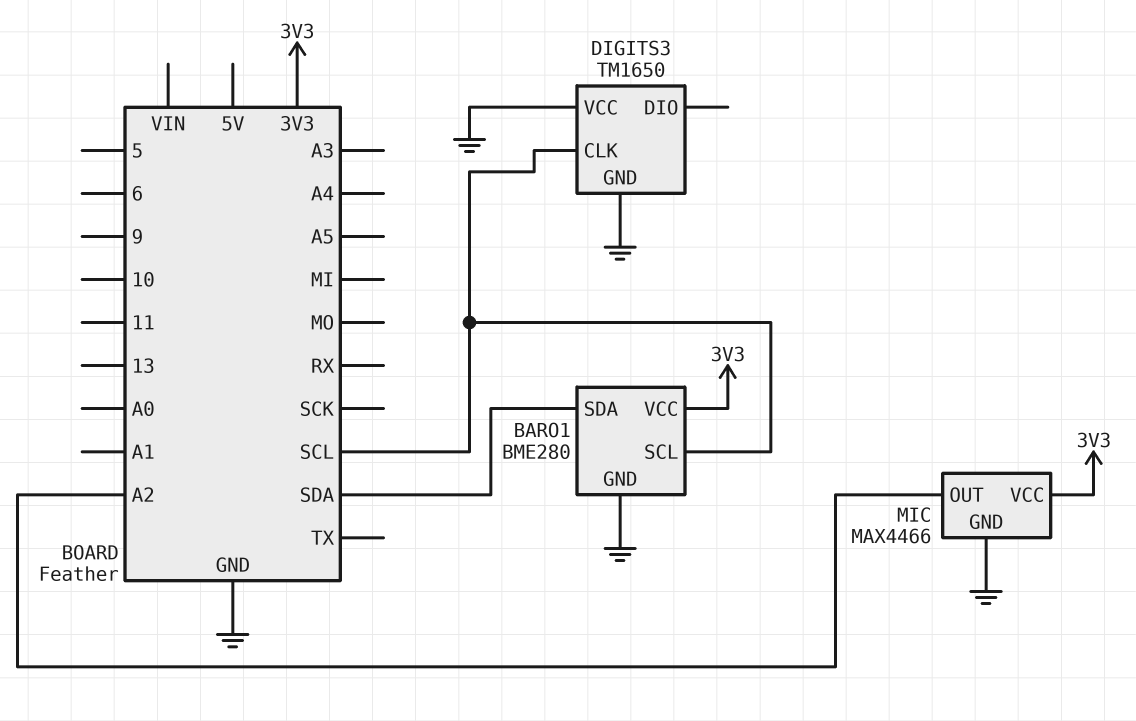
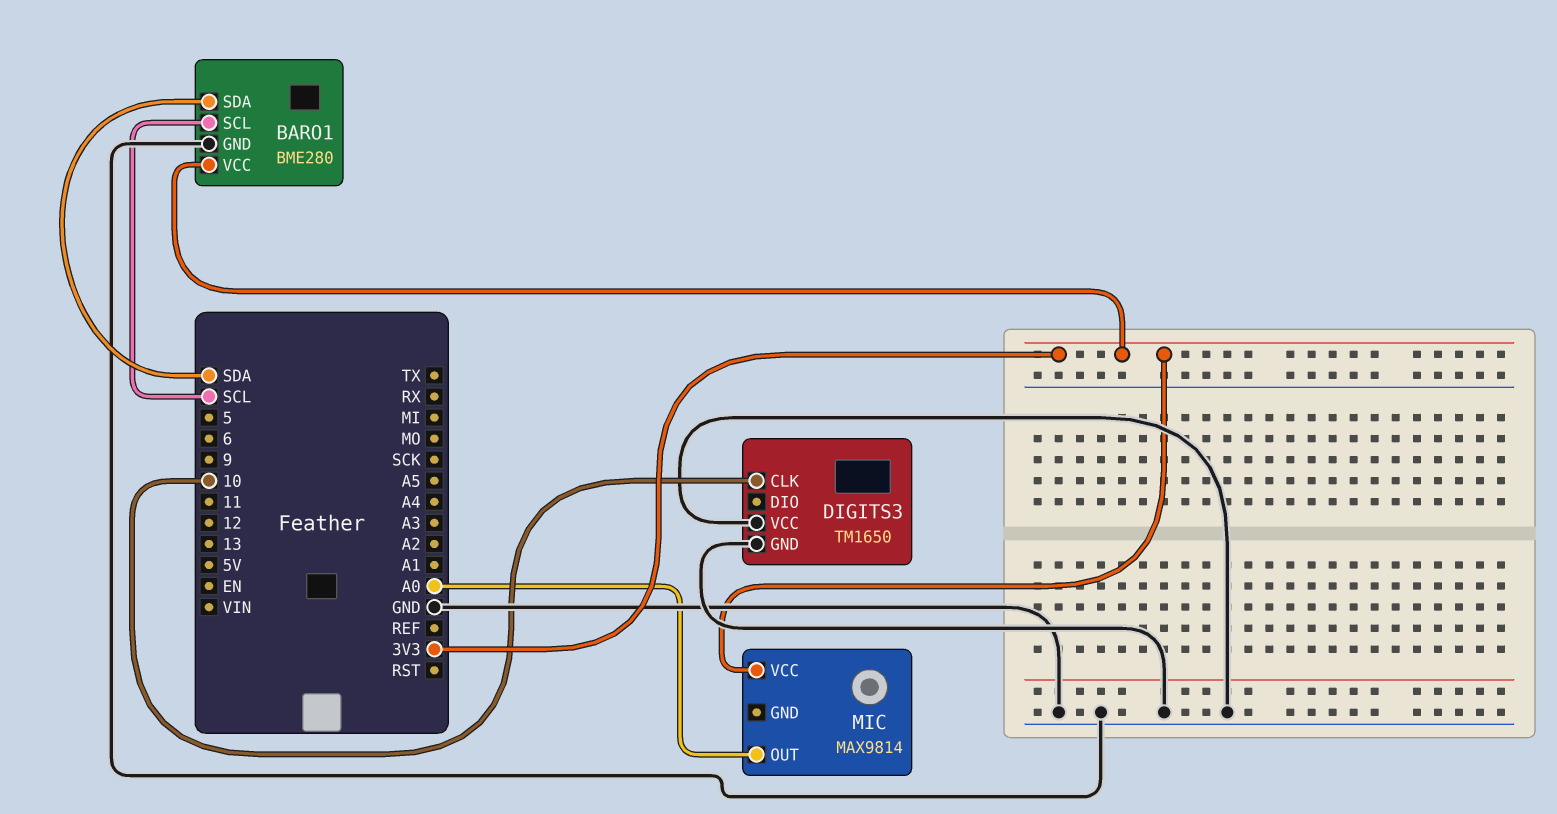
DIGITS3 pin CLK: SCL -> 10
MIC: MAX4466 -> MAX9814
MIC pin GND: GND -> none
MIC pin OUT: A2 -> A0

